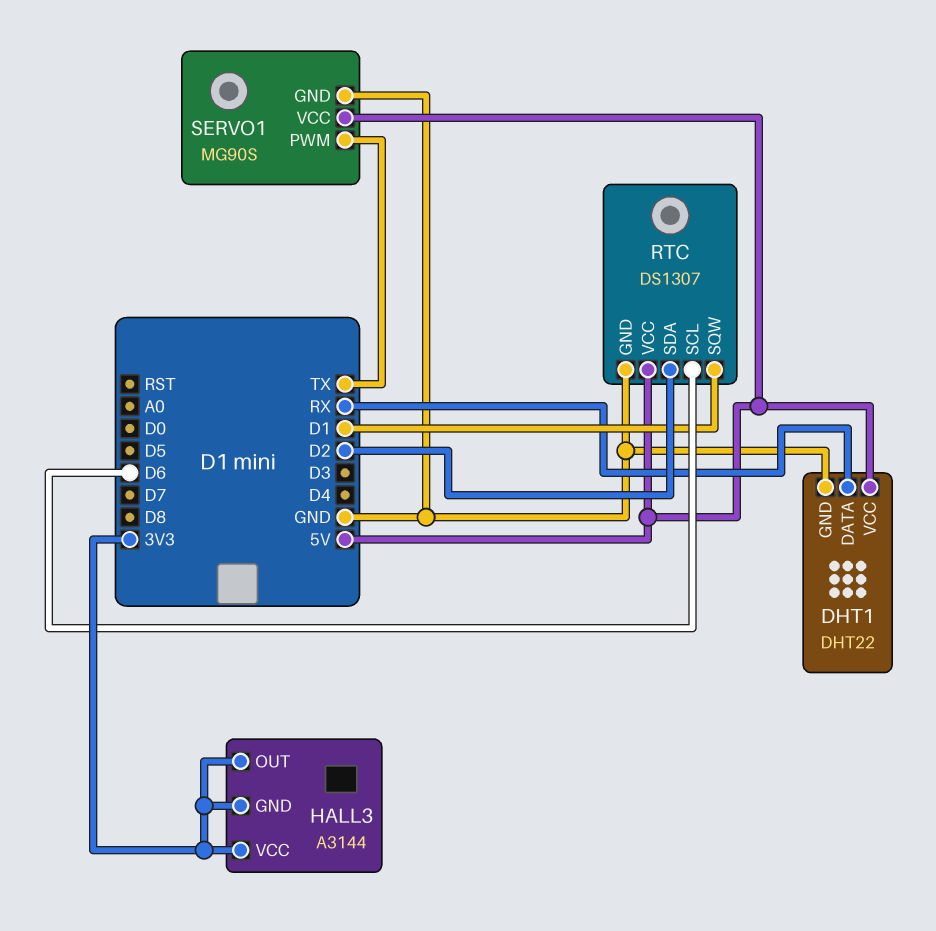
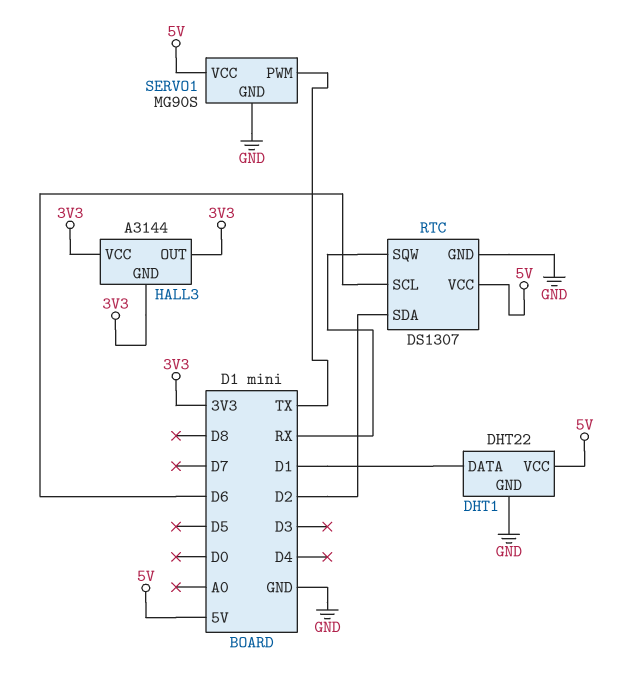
DHT1 pin DATA: RX -> D1
RTC pin SQW: D1 -> RX

